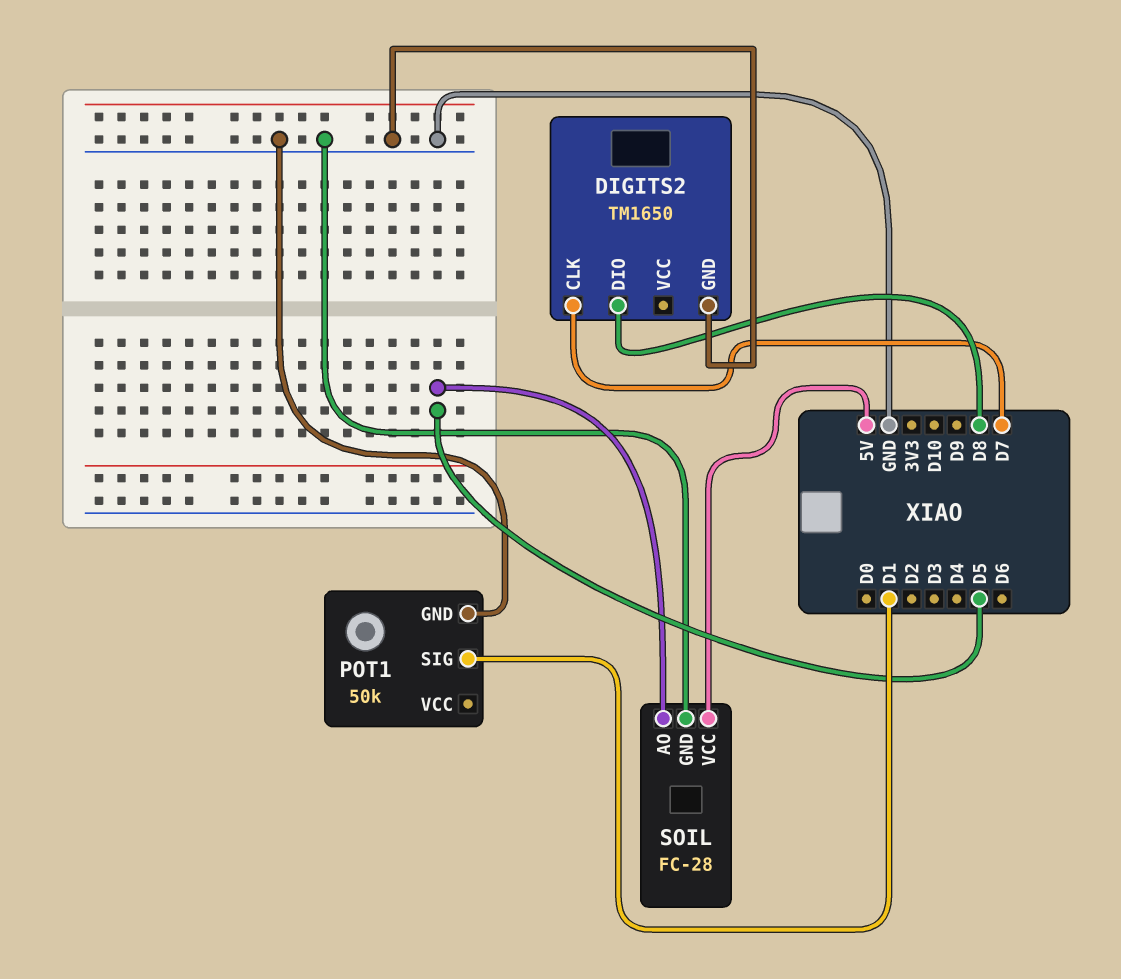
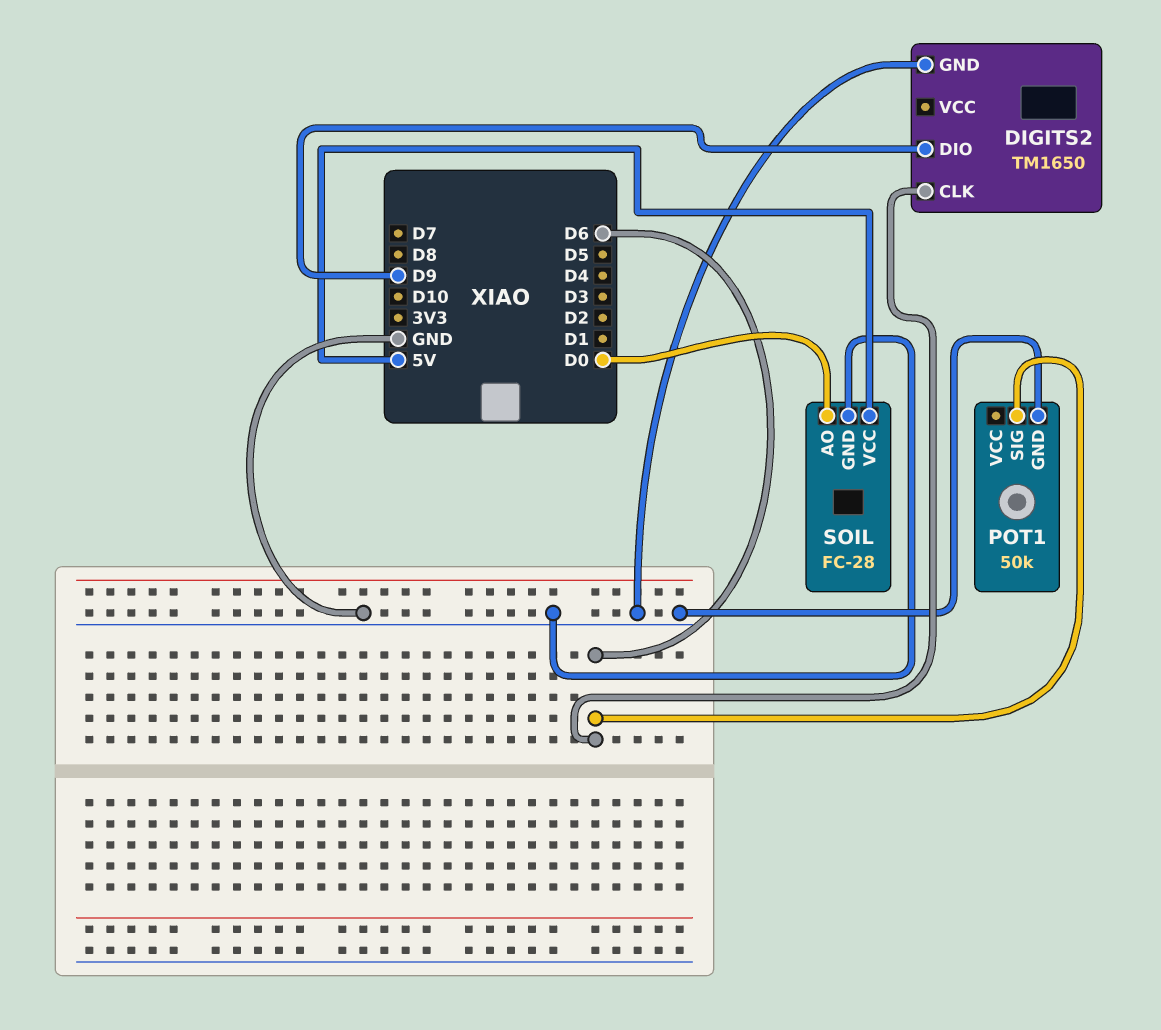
DIGITS2 pin CLK: D7 -> D6
DIGITS2 pin DIO: D8 -> D9
POT1 pin SIG: D1 -> D6
SOIL pin AO: D5 -> D0

